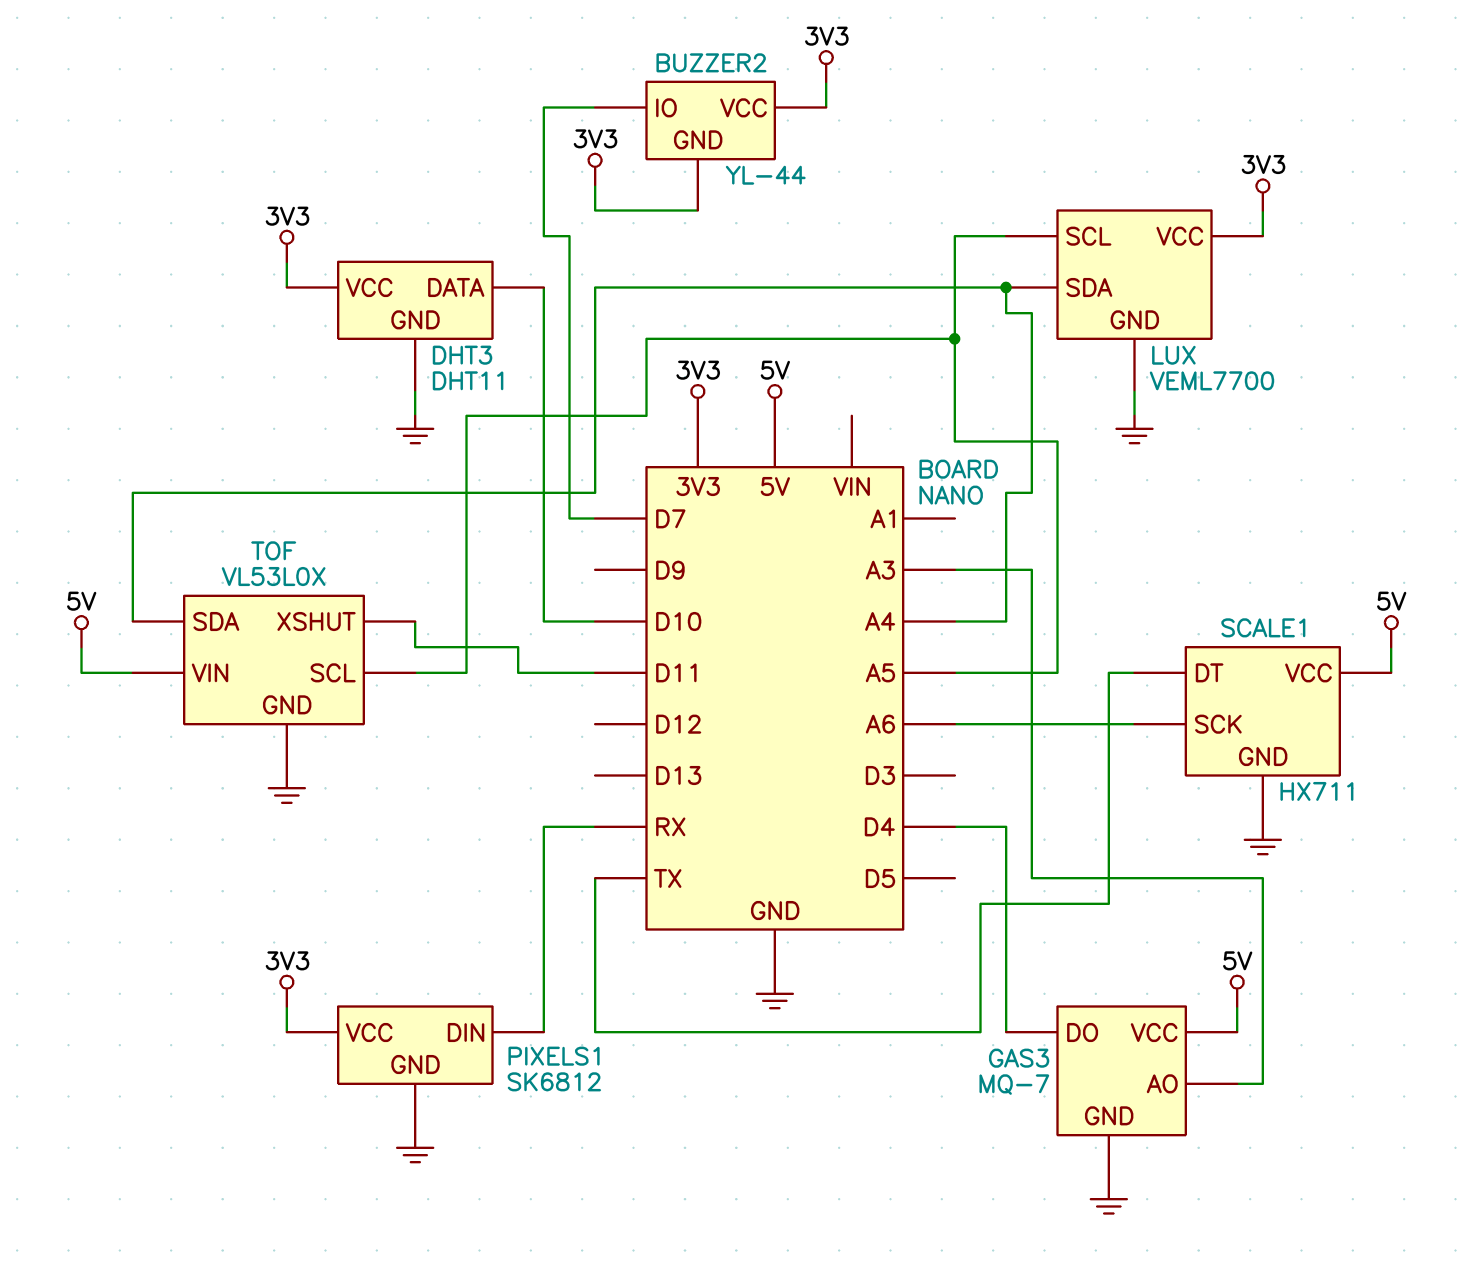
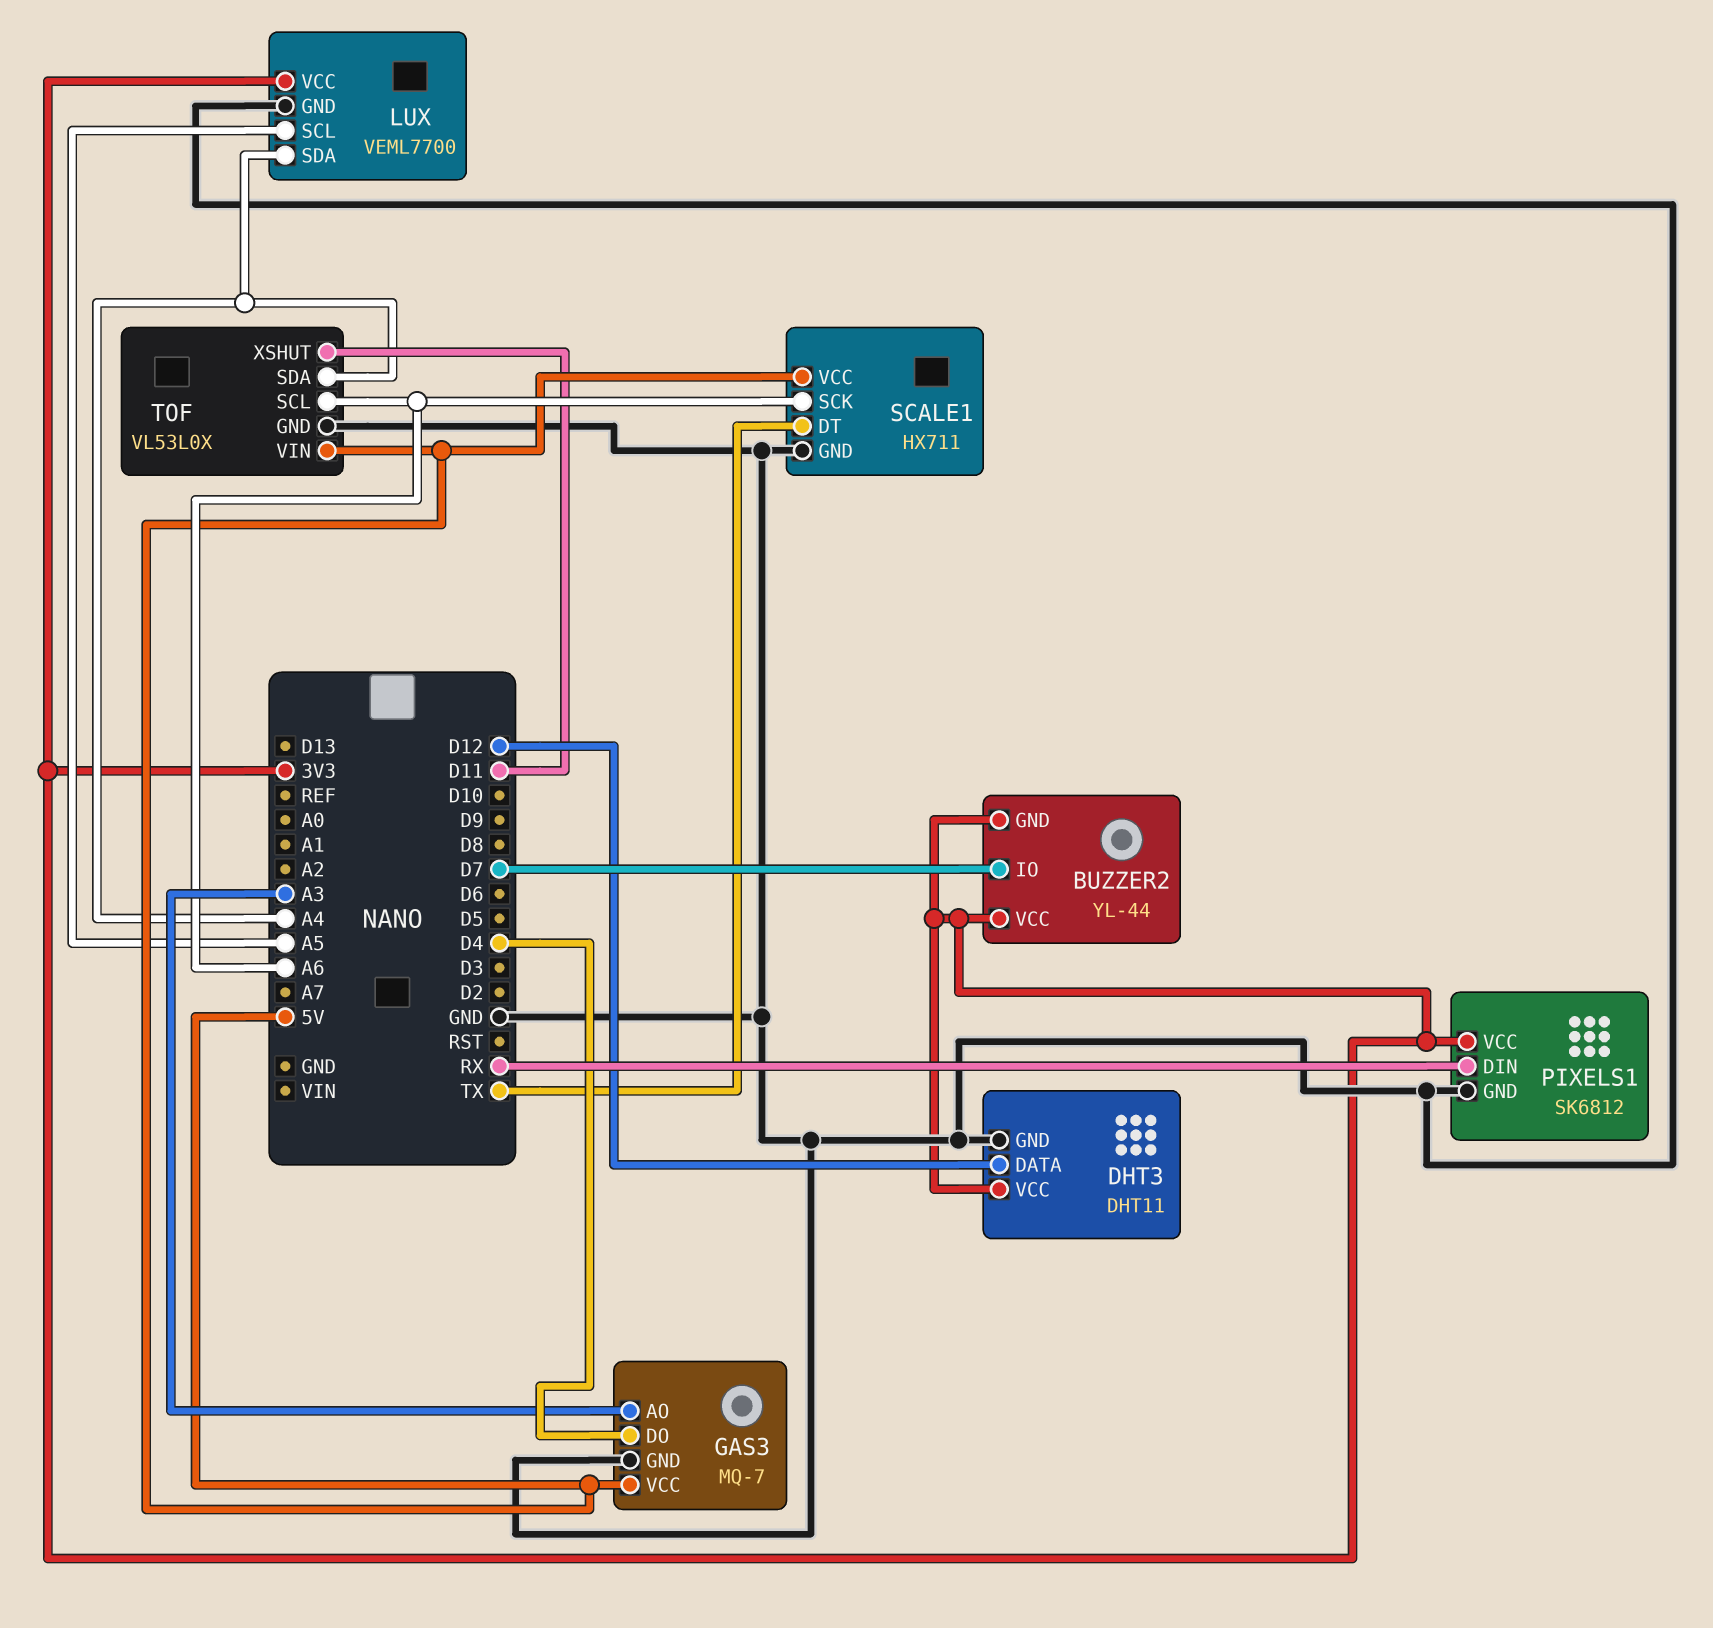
DHT3 pin DATA: D10 -> D12
TOF pin SCL: A5 -> A6

